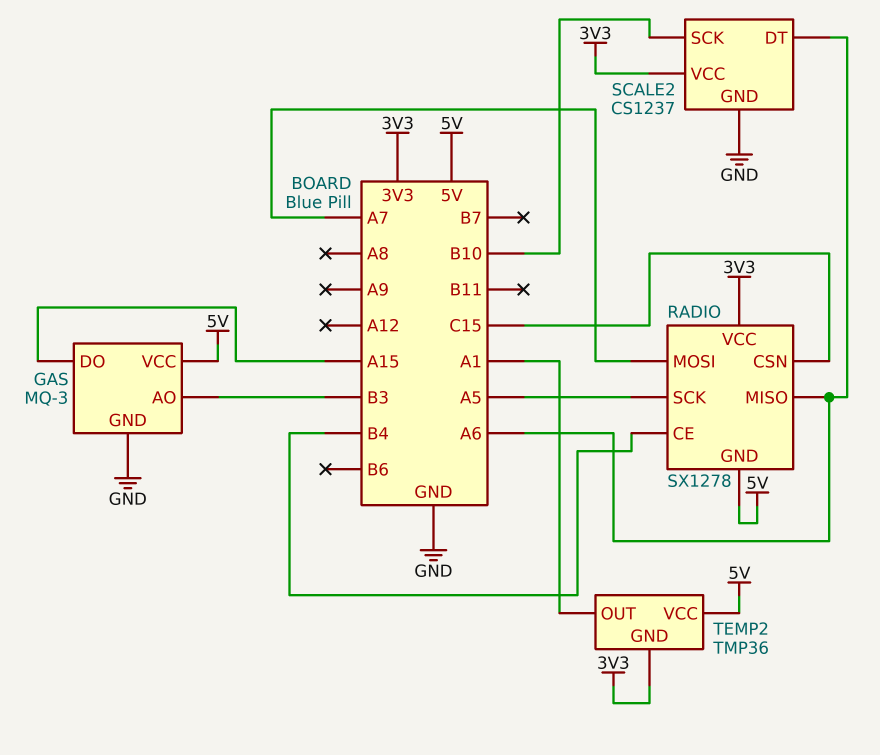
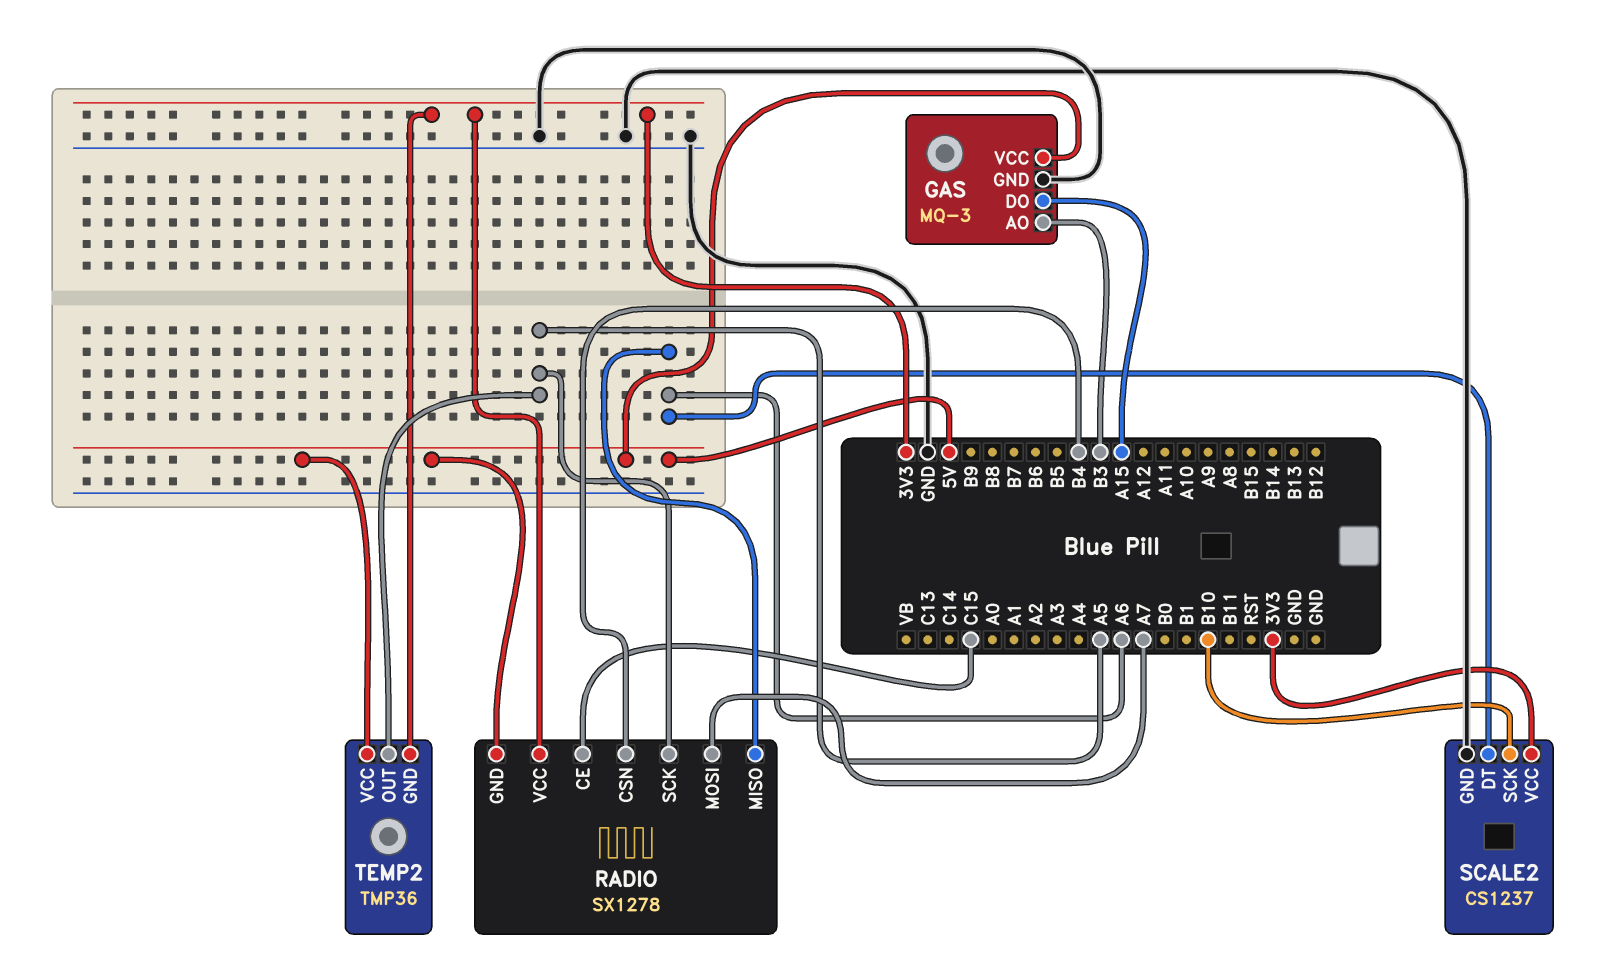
RADIO pin CE: B4 -> C15
RADIO pin CSN: C15 -> B4
TEMP2 pin OUT: A1 -> A5

